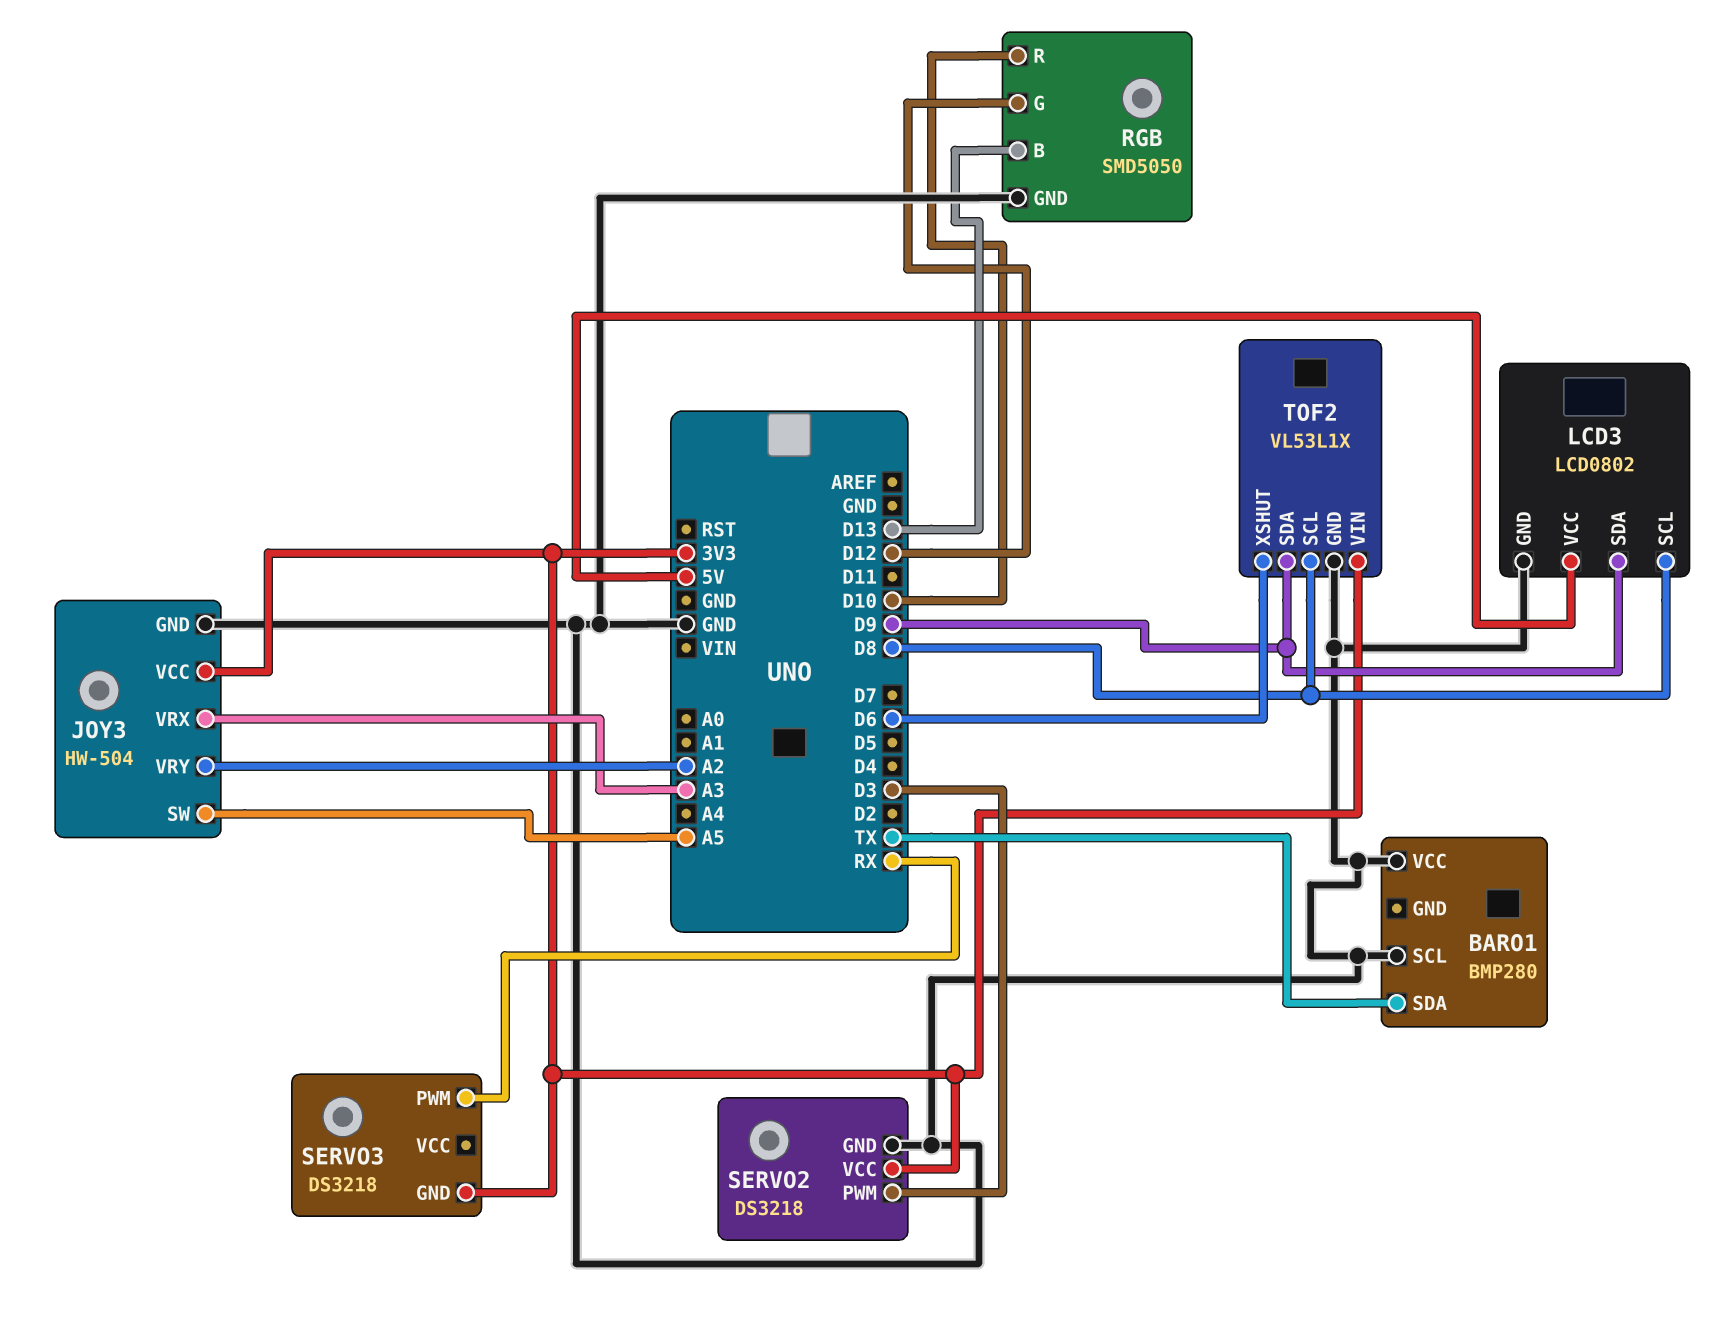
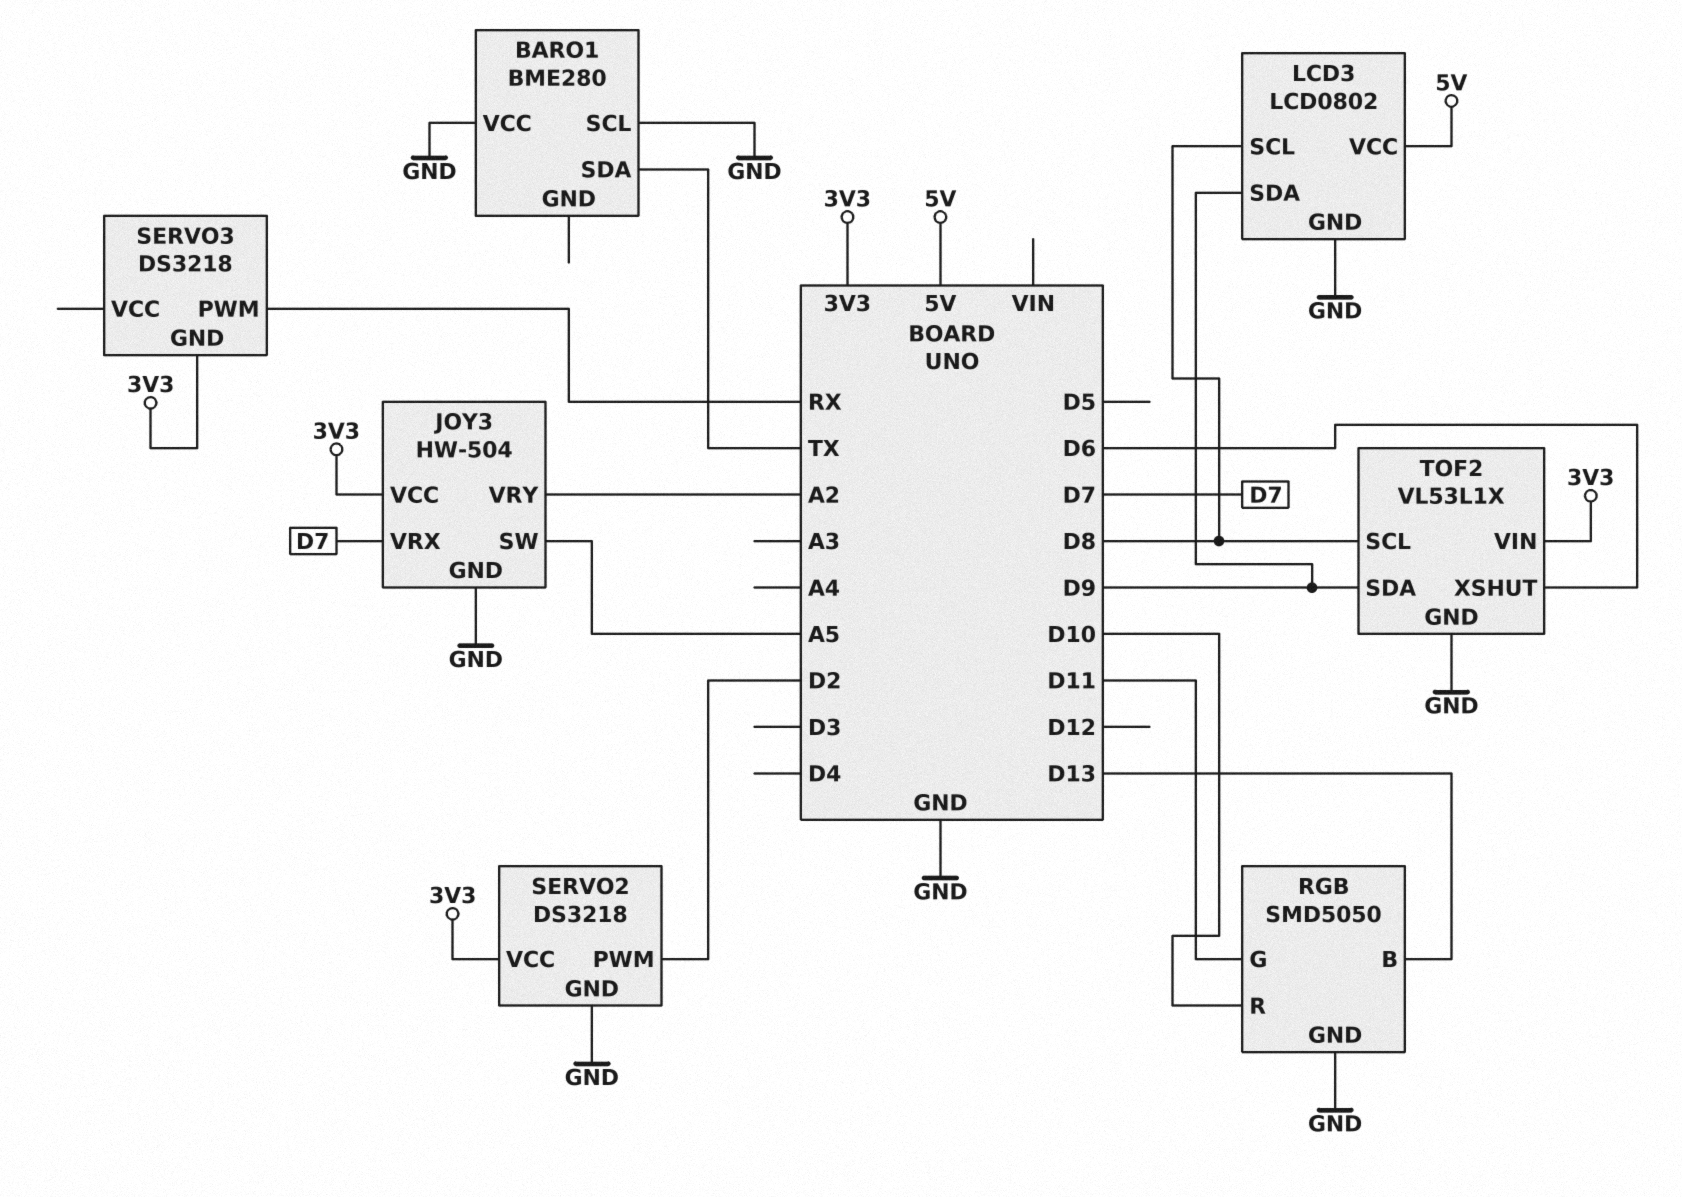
BARO1: BMP280 -> BME280
JOY3 pin VRX: A3 -> D7
RGB pin G: D12 -> D11
SERVO2 pin PWM: D3 -> D2

